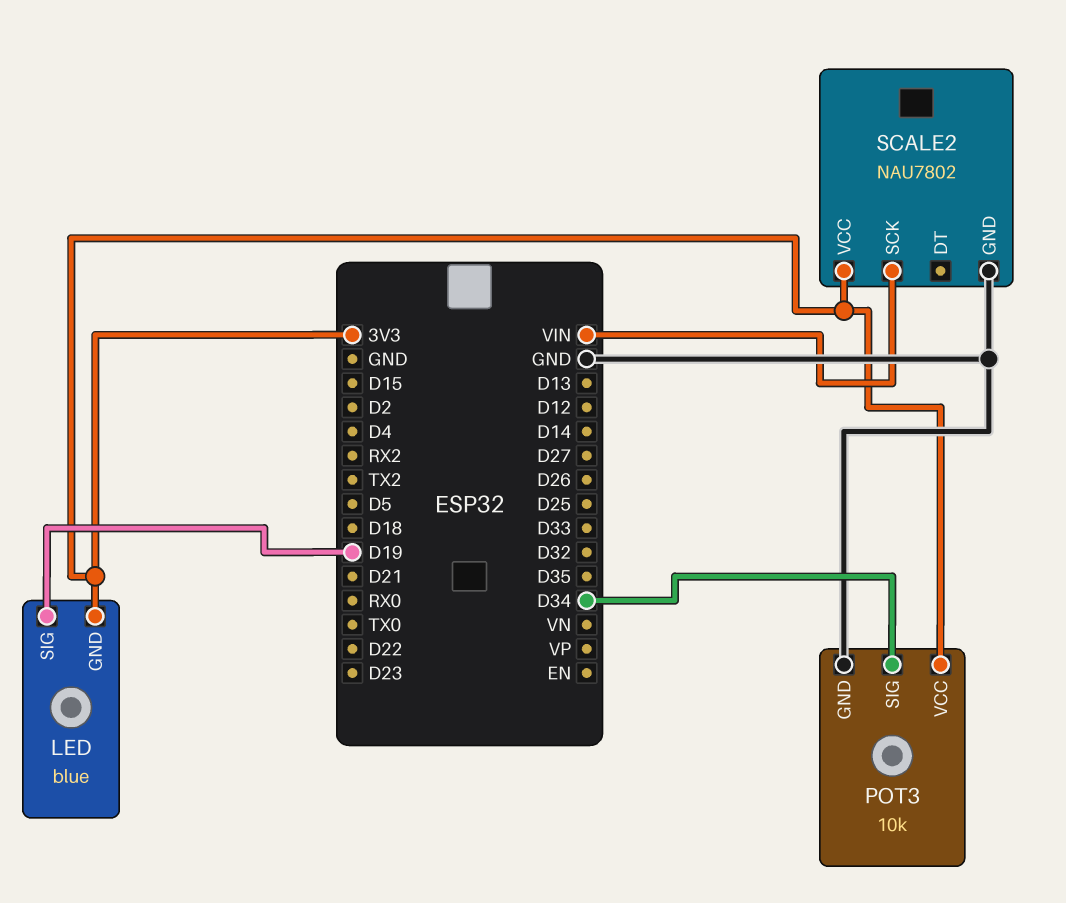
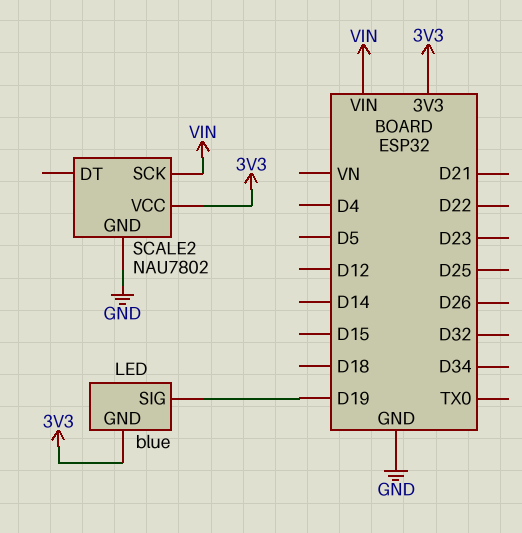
POT3: 10k -> none
POT3 pin GND: GND -> none
POT3 pin SIG: D34 -> none
POT3 pin VCC: 3V3 -> none

